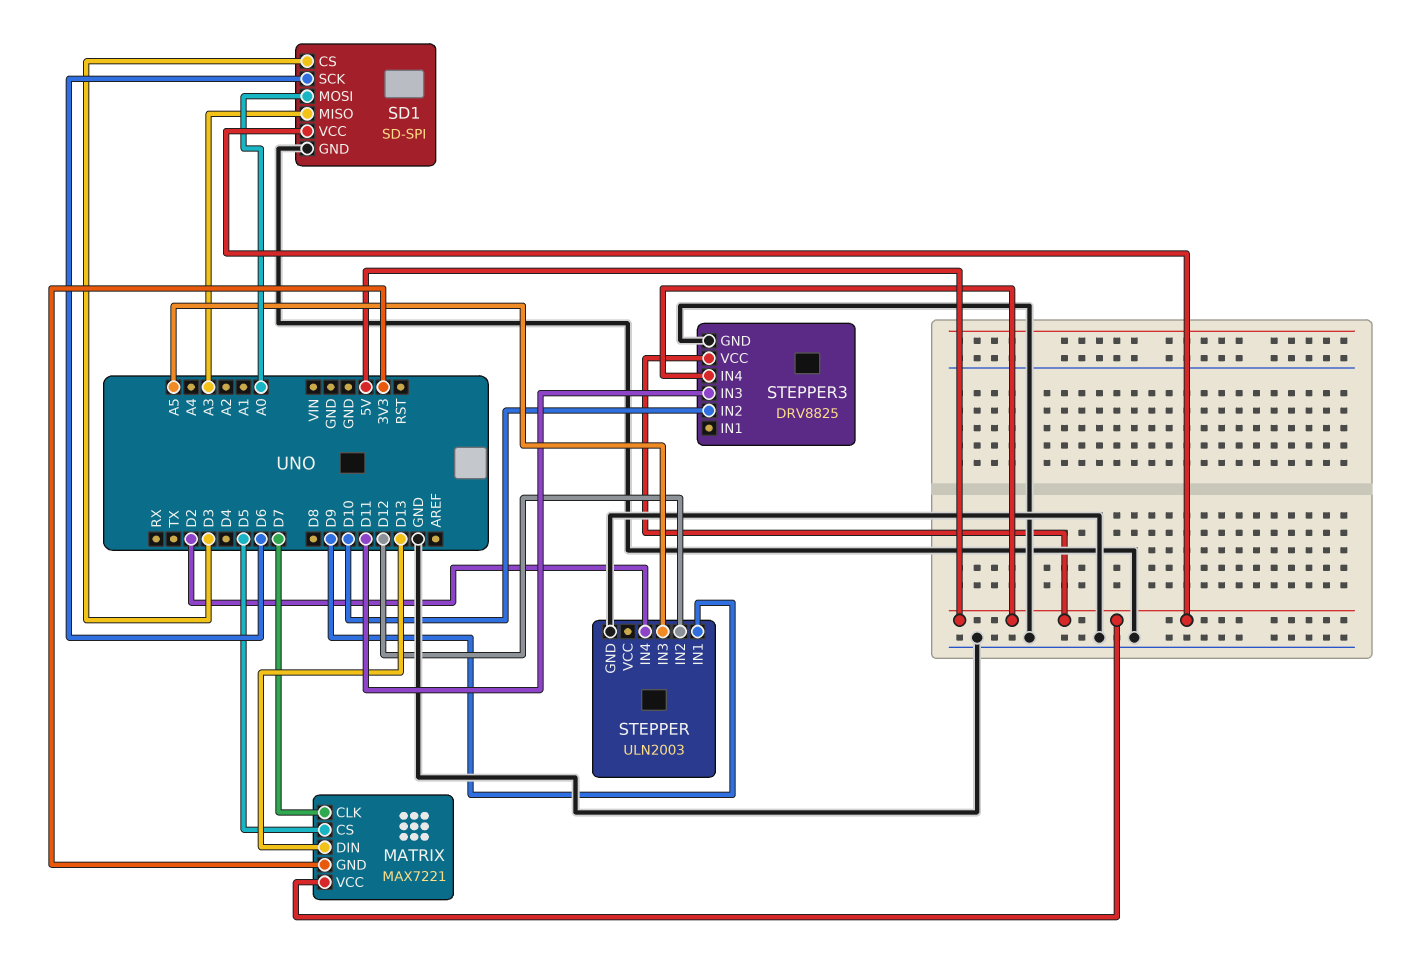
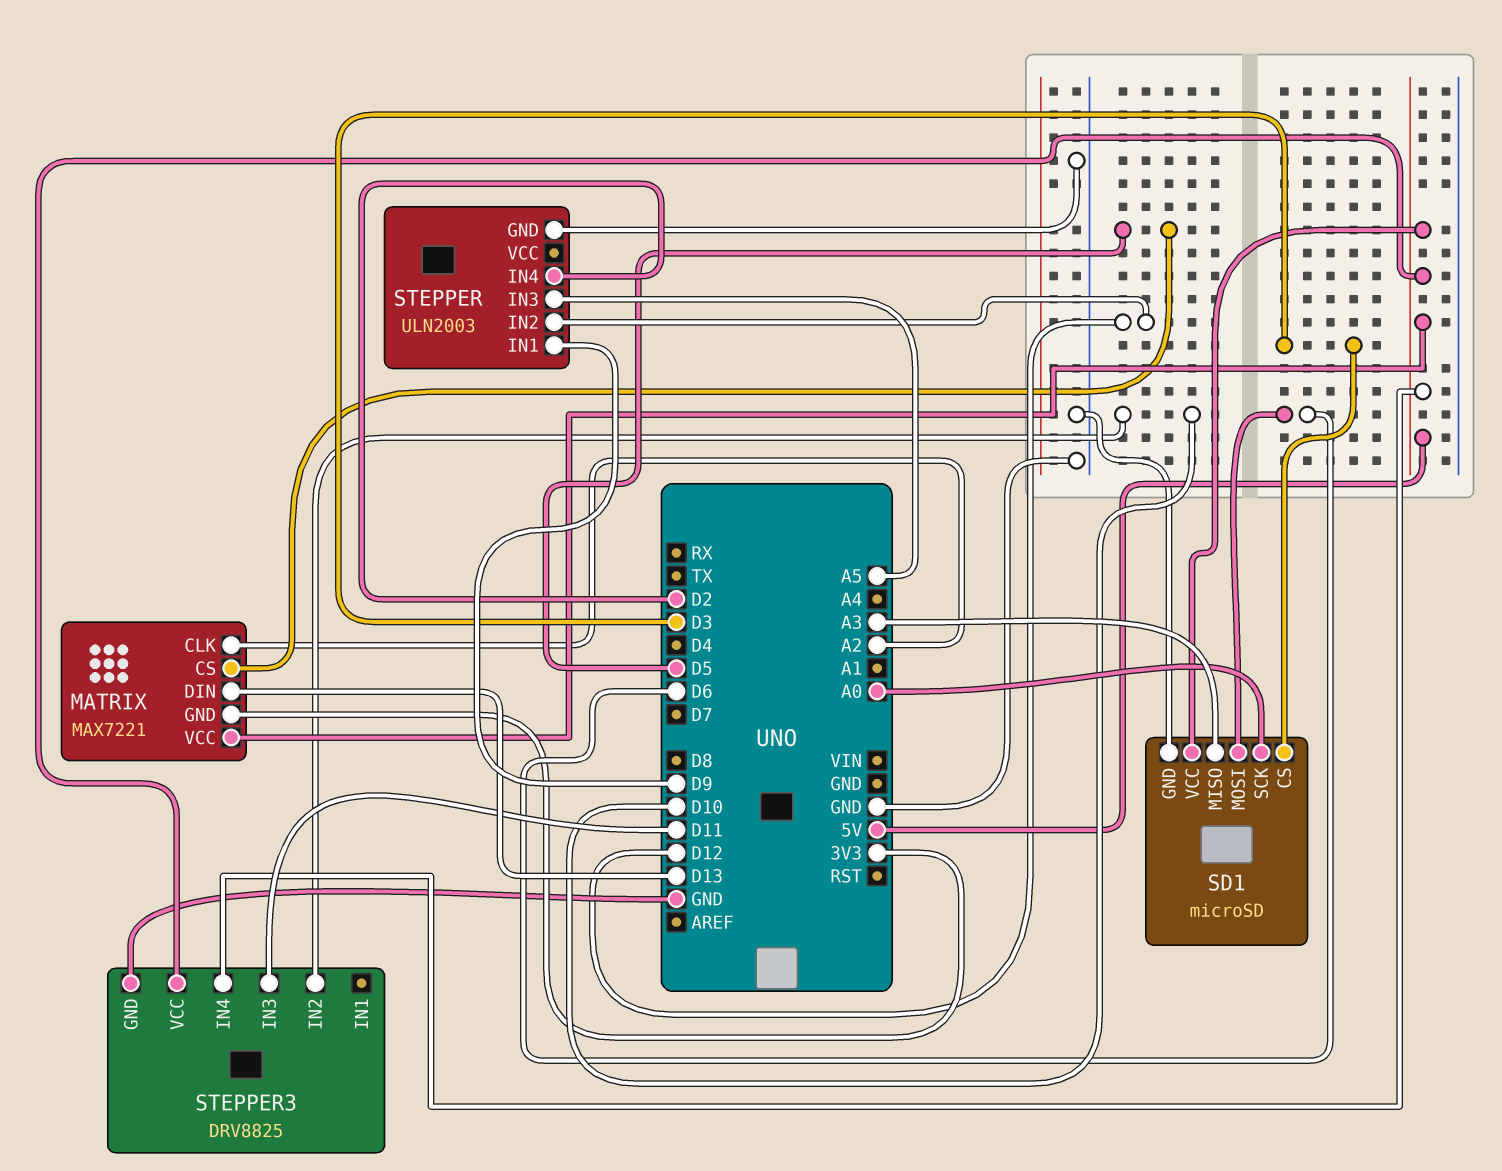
MATRIX pin CLK: D7 -> A2
SD1: SD-SPI -> microSD
SD1 pin MOSI: A0 -> D6
SD1 pin SCK: D6 -> A0

